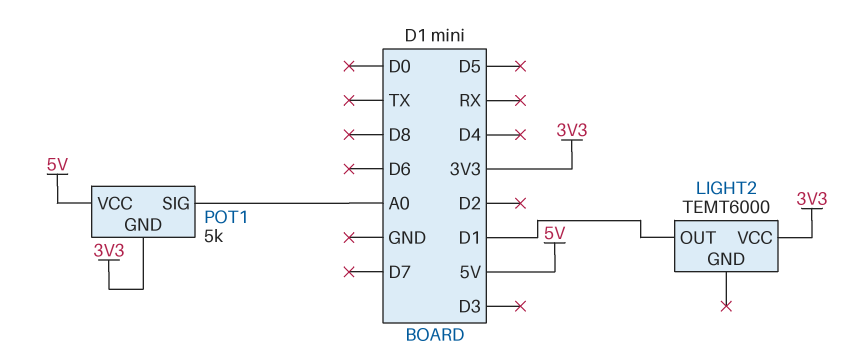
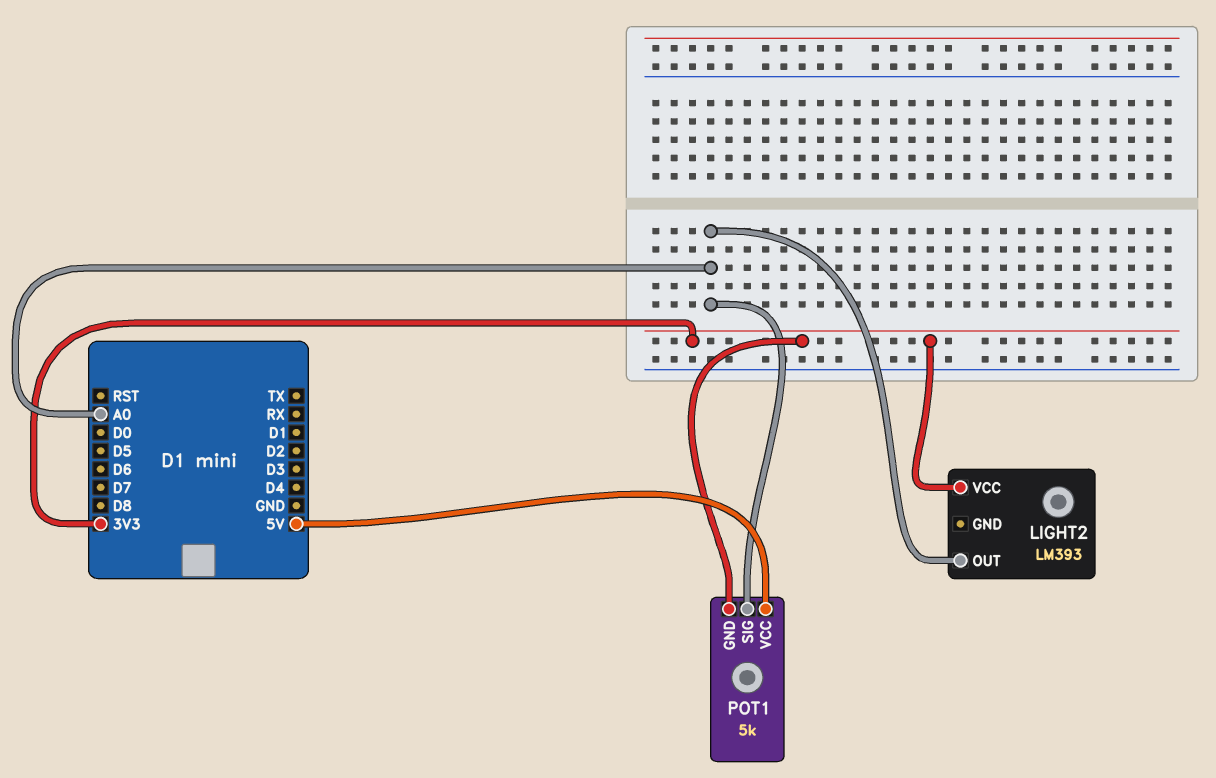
LIGHT2: TEMT6000 -> LM393
LIGHT2 pin OUT: D1 -> A0

